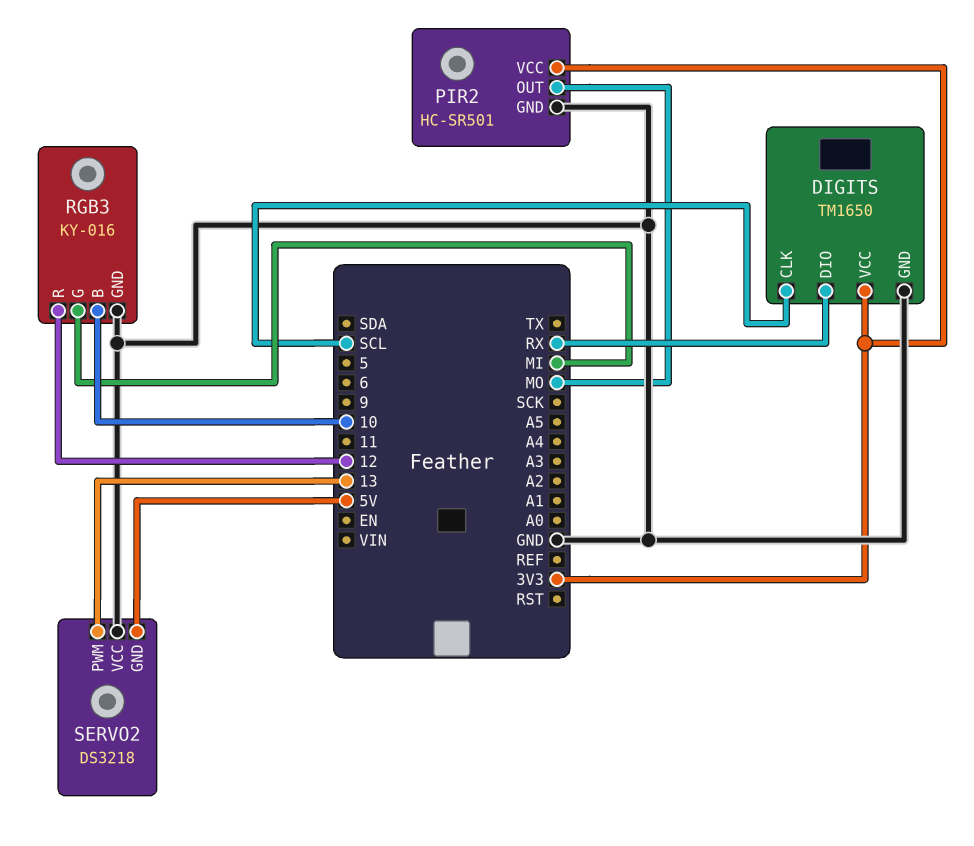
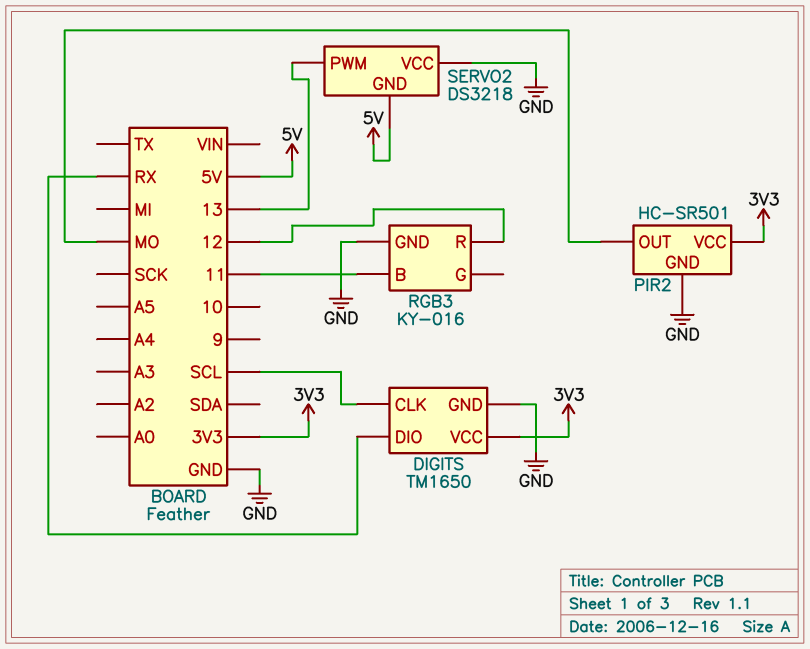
RGB3 pin B: 10 -> 11
RGB3 pin G: MI -> none

